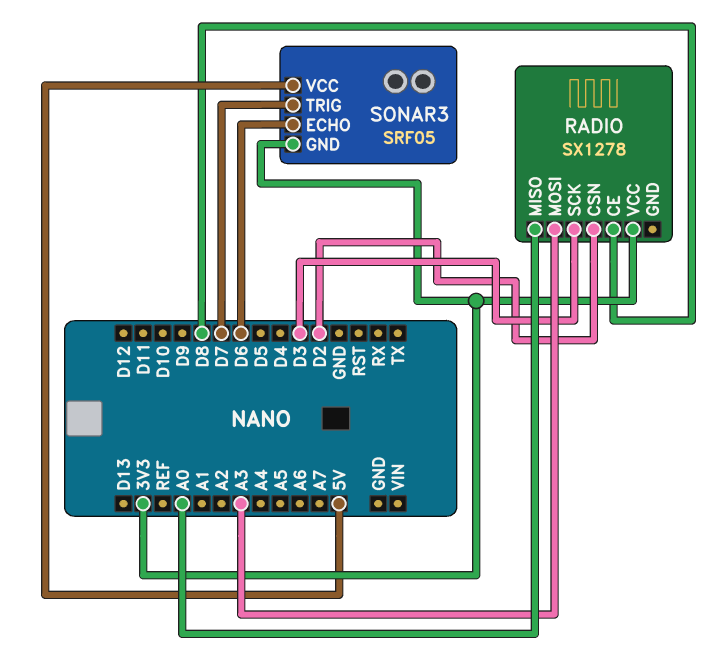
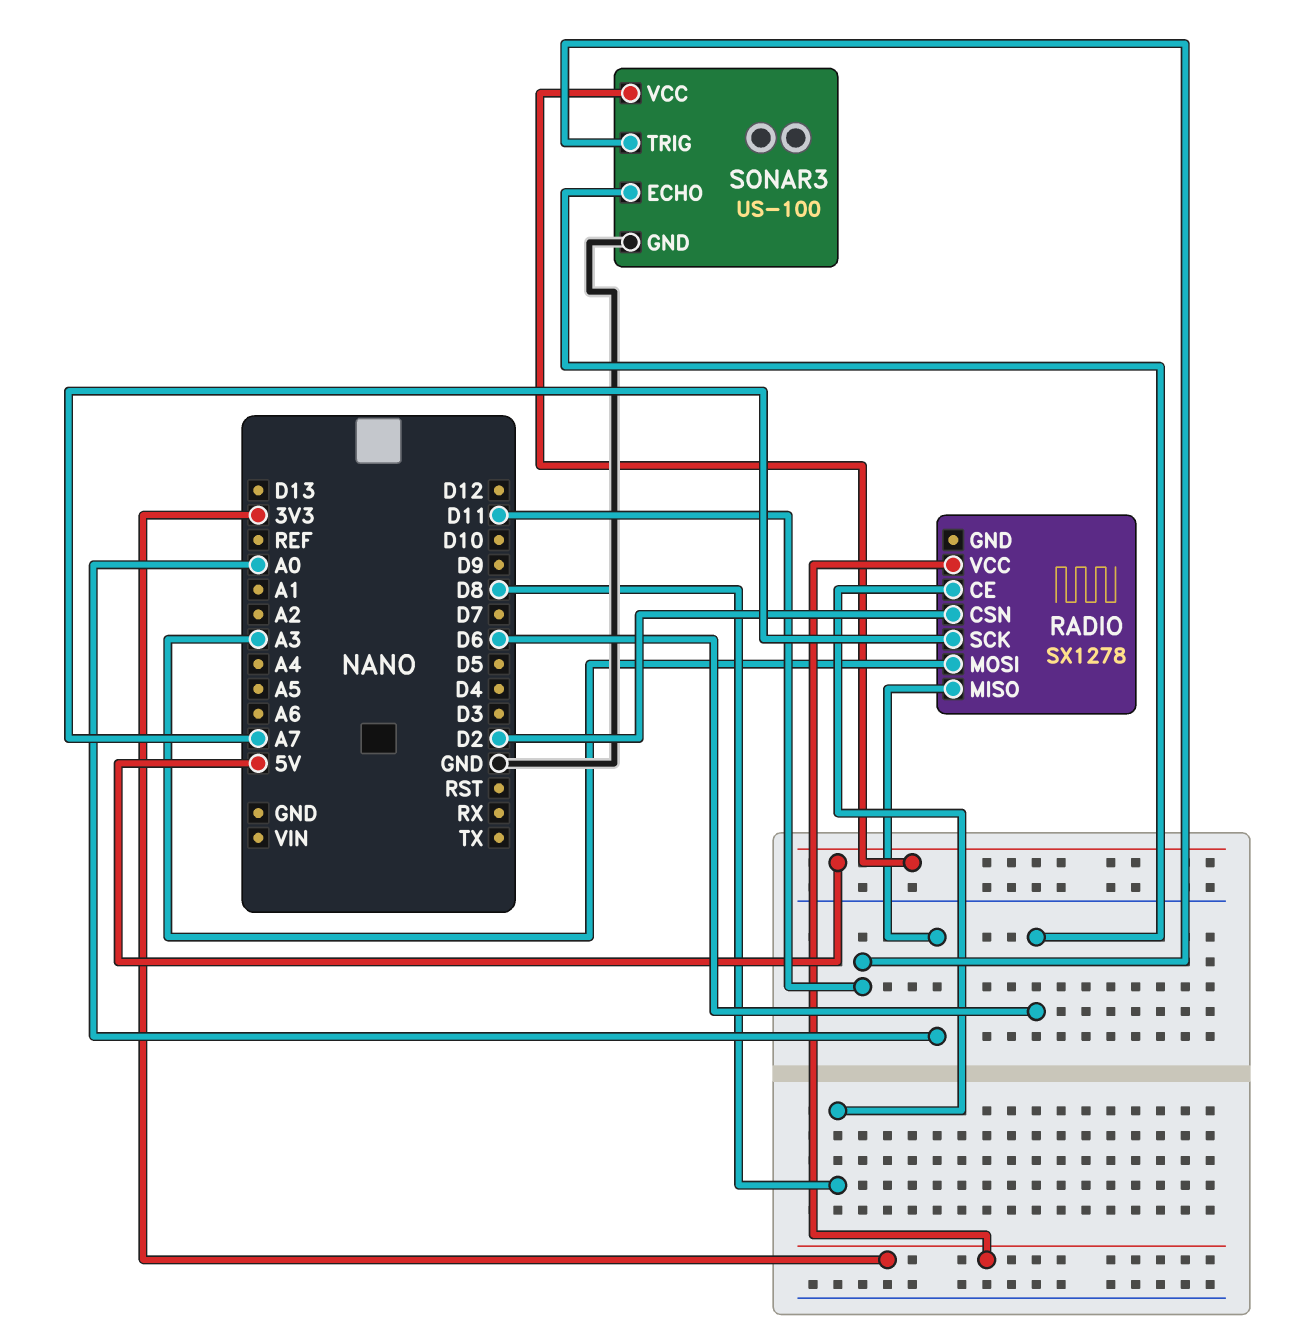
RADIO pin SCK: D3 -> A7
SONAR3: SRF05 -> US-100
SONAR3 pin GND: 3V3 -> GND
SONAR3 pin TRIG: D7 -> D11

